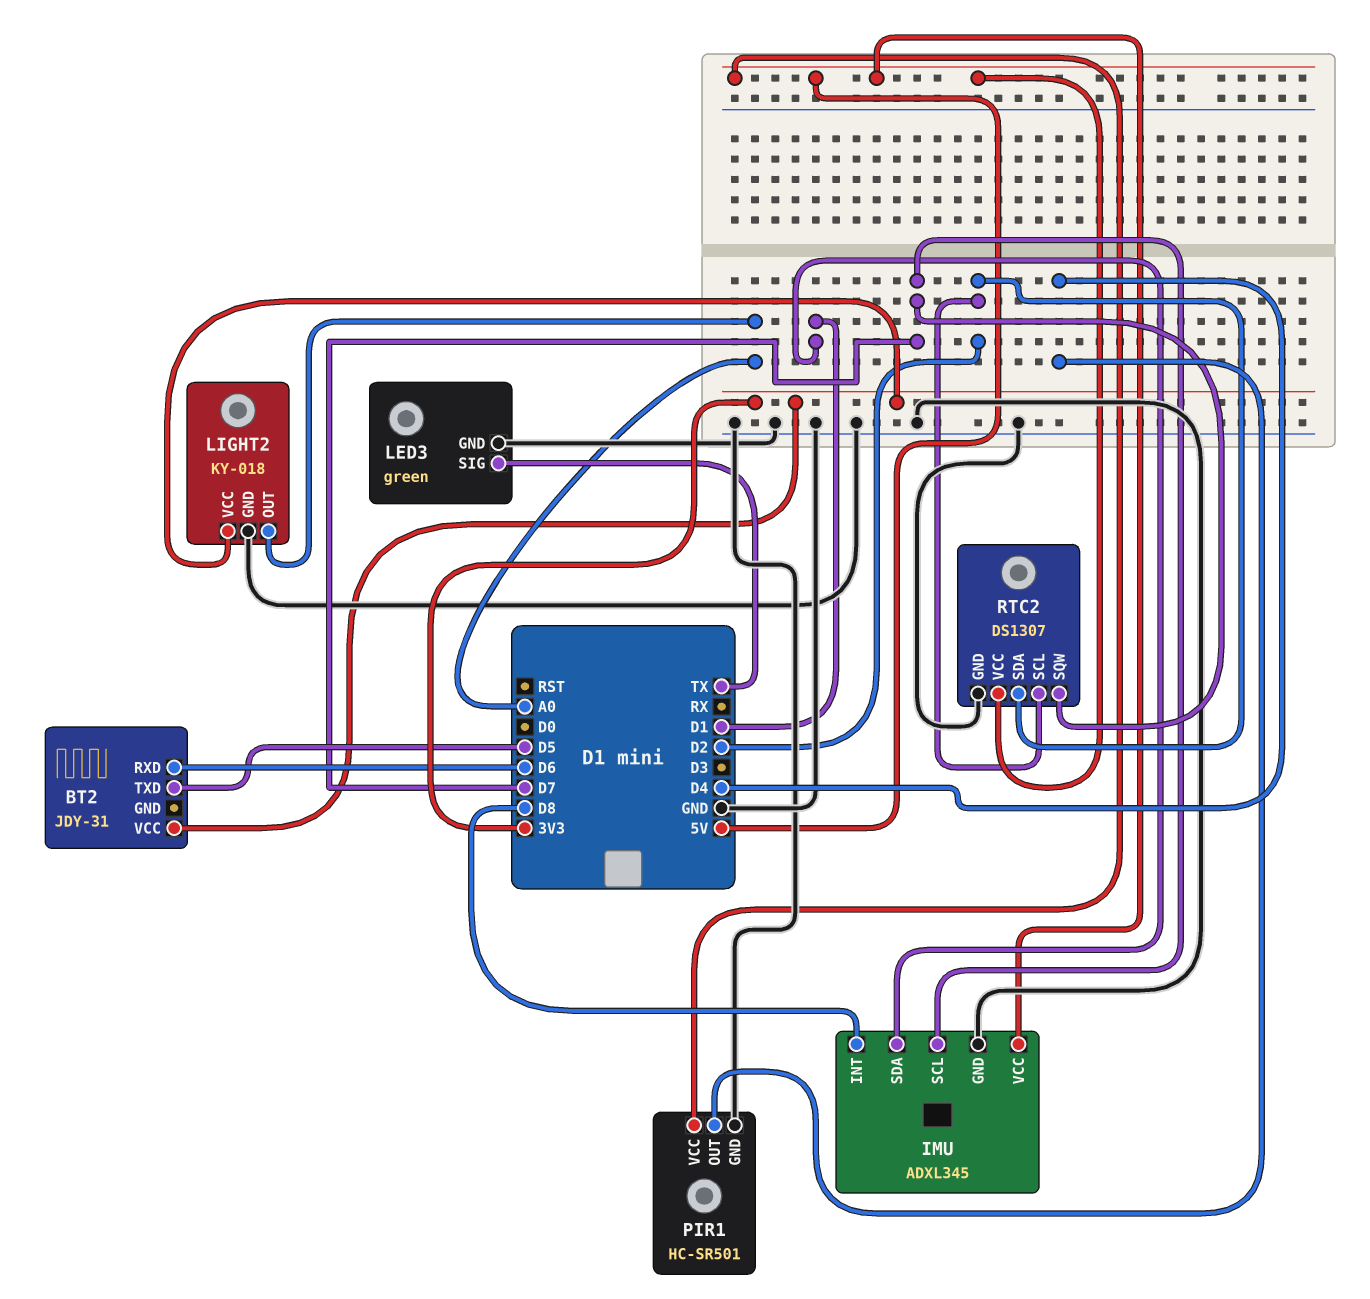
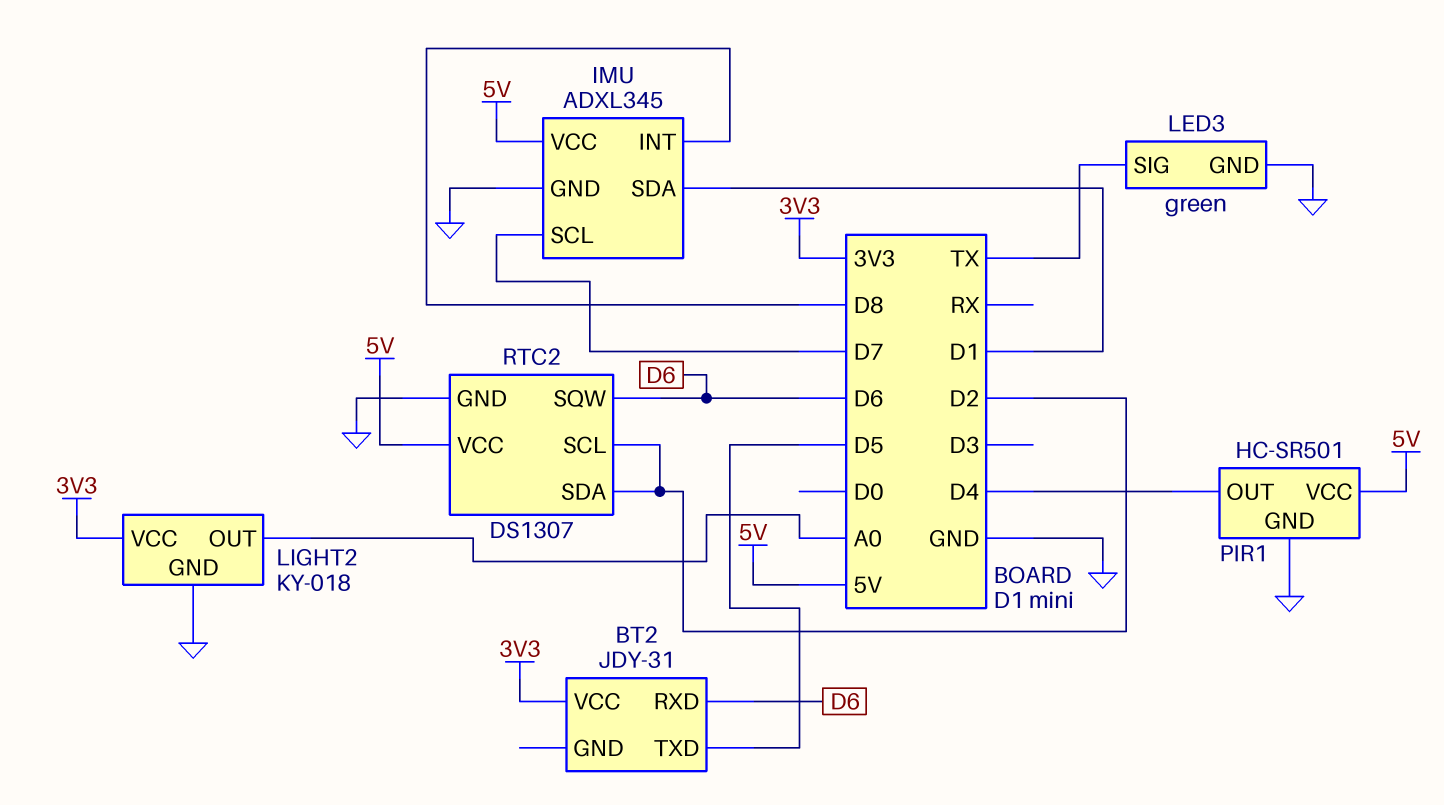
RTC2 pin SQW: D7 -> D6

